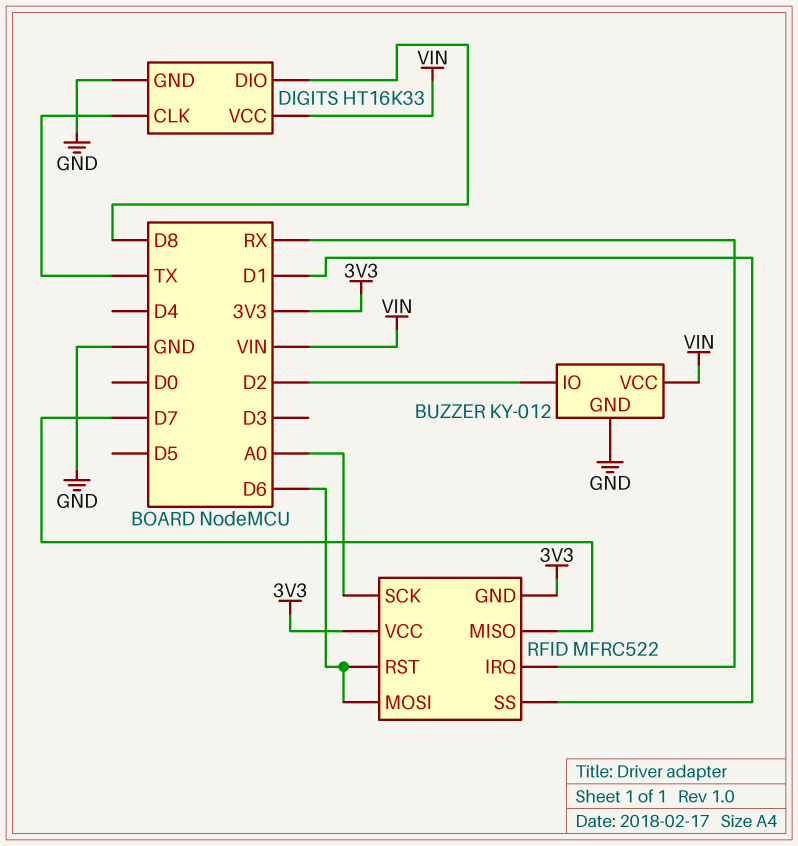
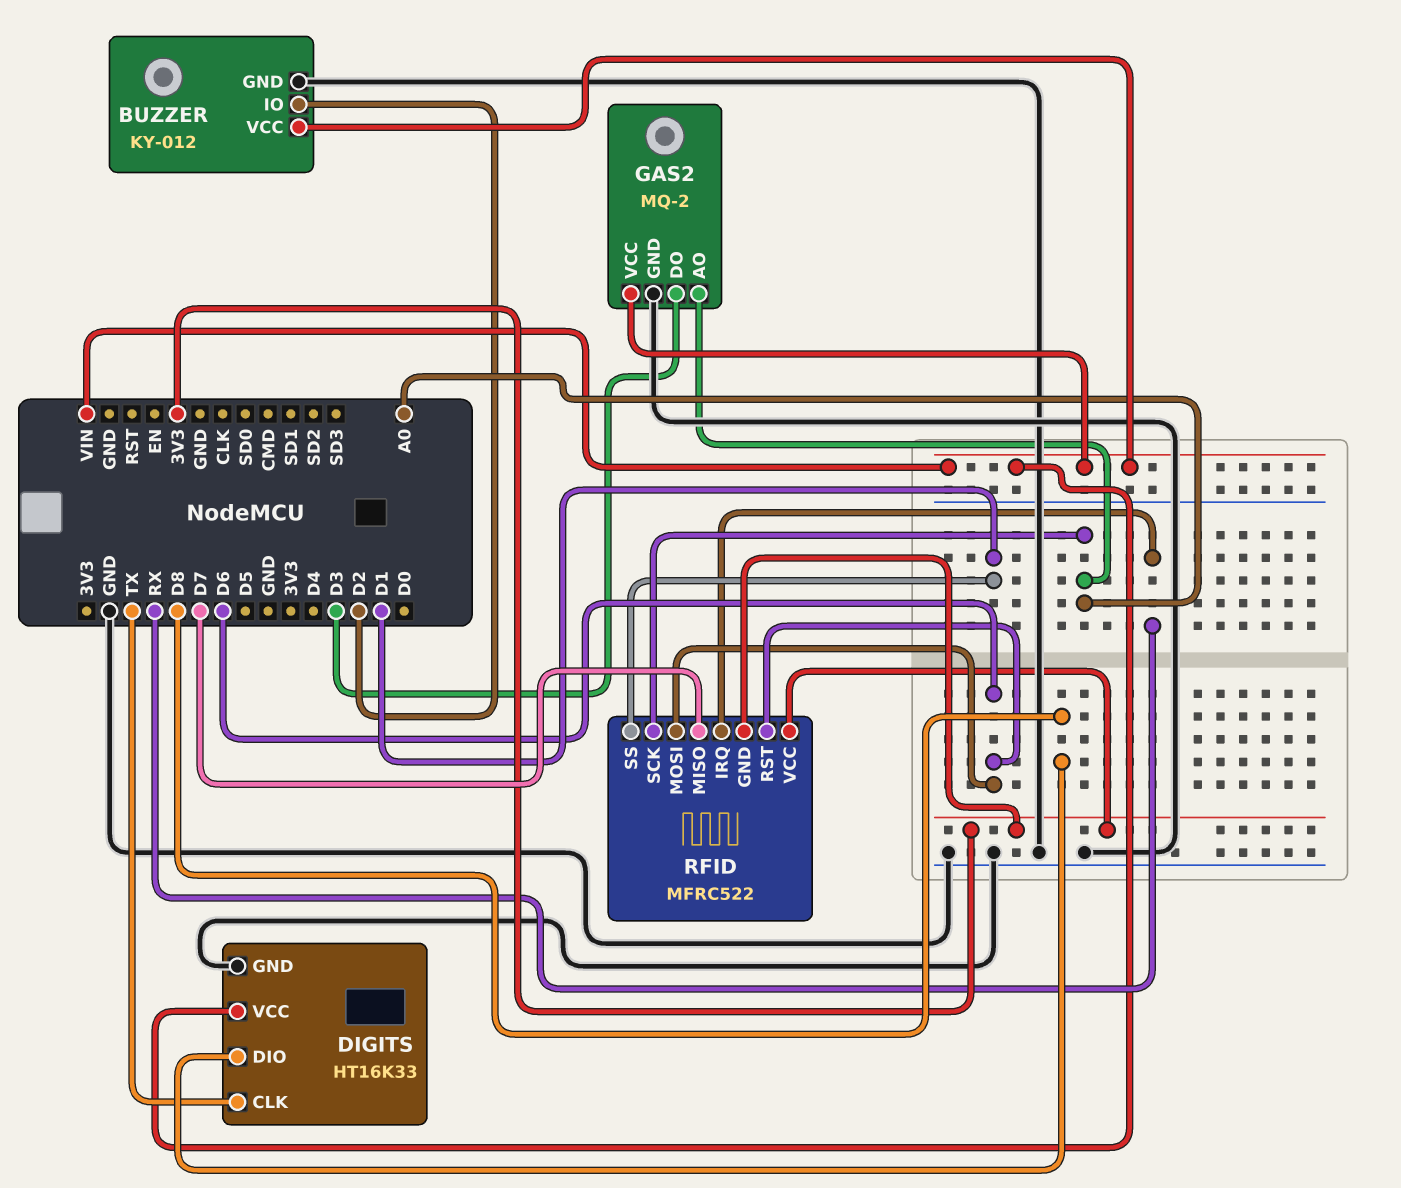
GAS2: none -> MQ-2
GAS2 pin AO: none -> A0
GAS2 pin DO: none -> D3
GAS2 pin GND: none -> GND
GAS2 pin VCC: none -> VIN

